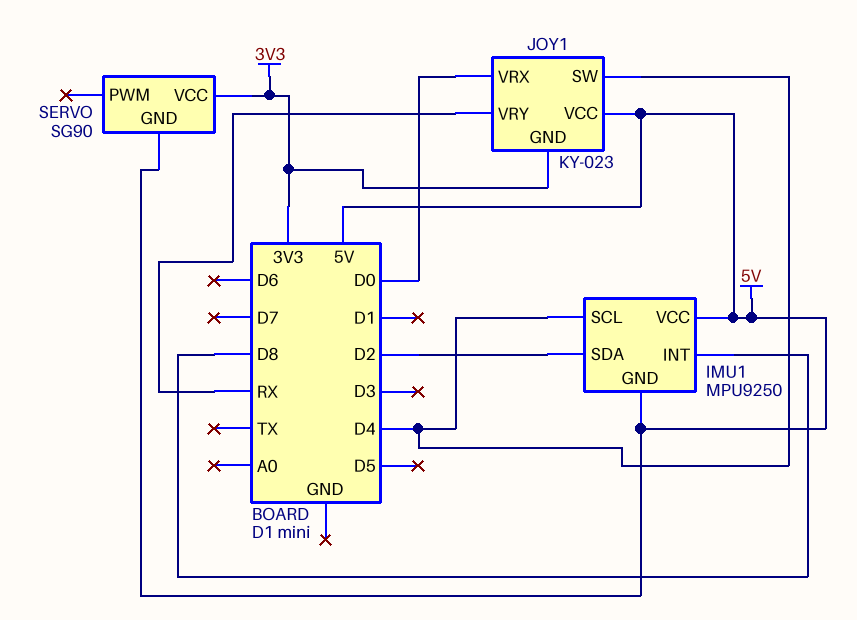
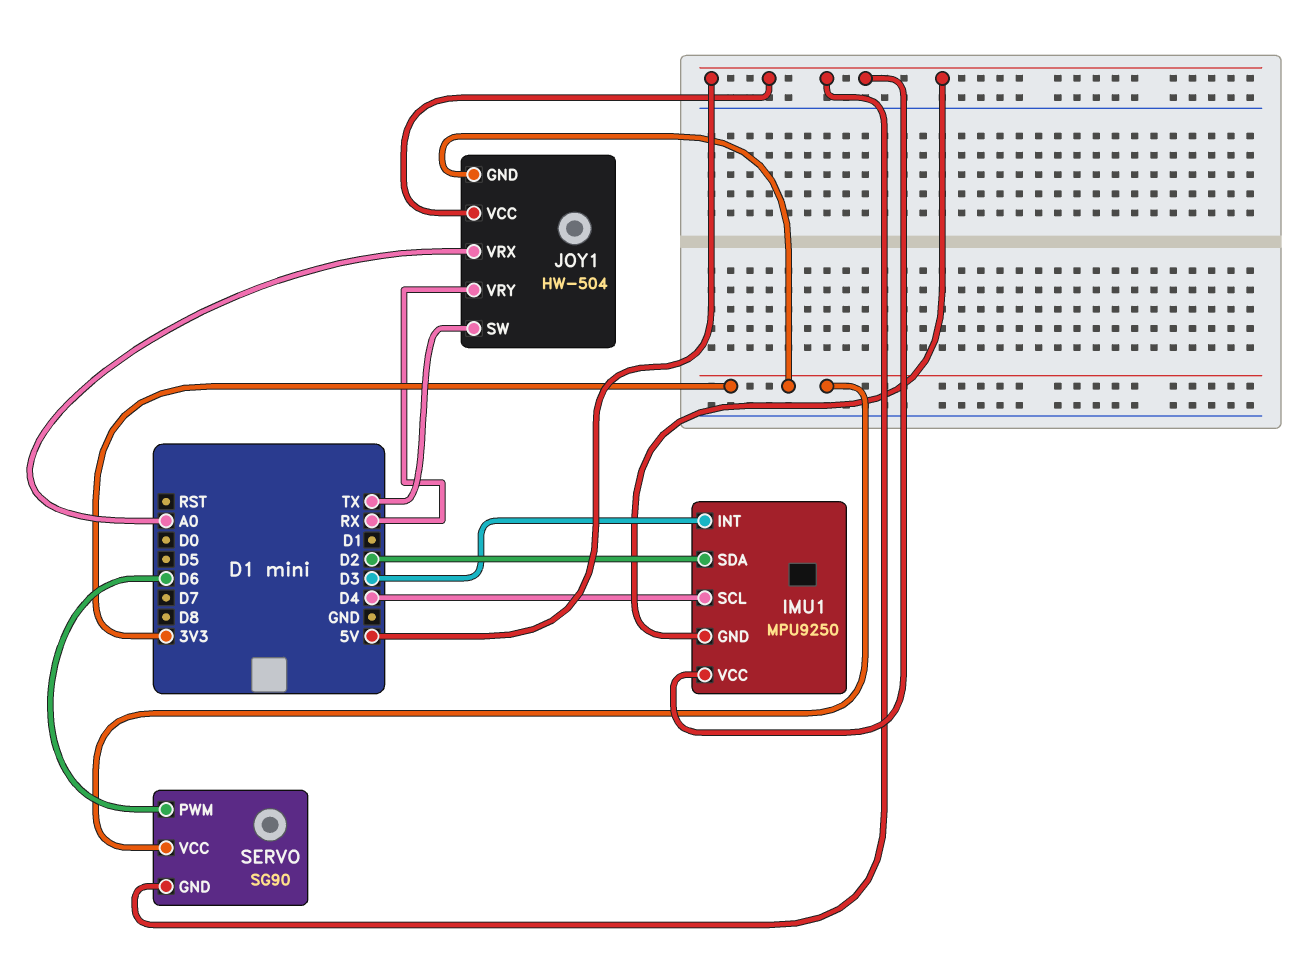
IMU1 pin INT: D8 -> D3
JOY1: KY-023 -> HW-504
JOY1 pin SW: D4 -> TX
JOY1 pin VRX: D0 -> A0
SERVO pin PWM: none -> D6

